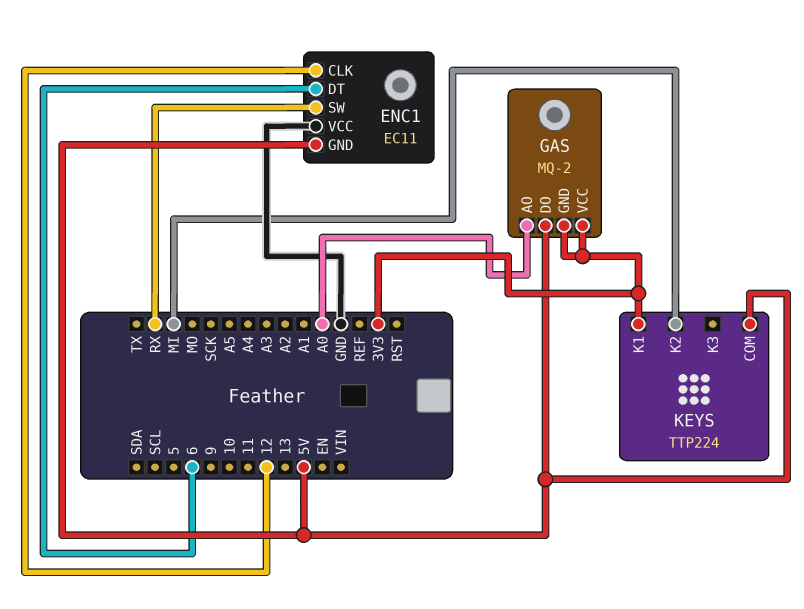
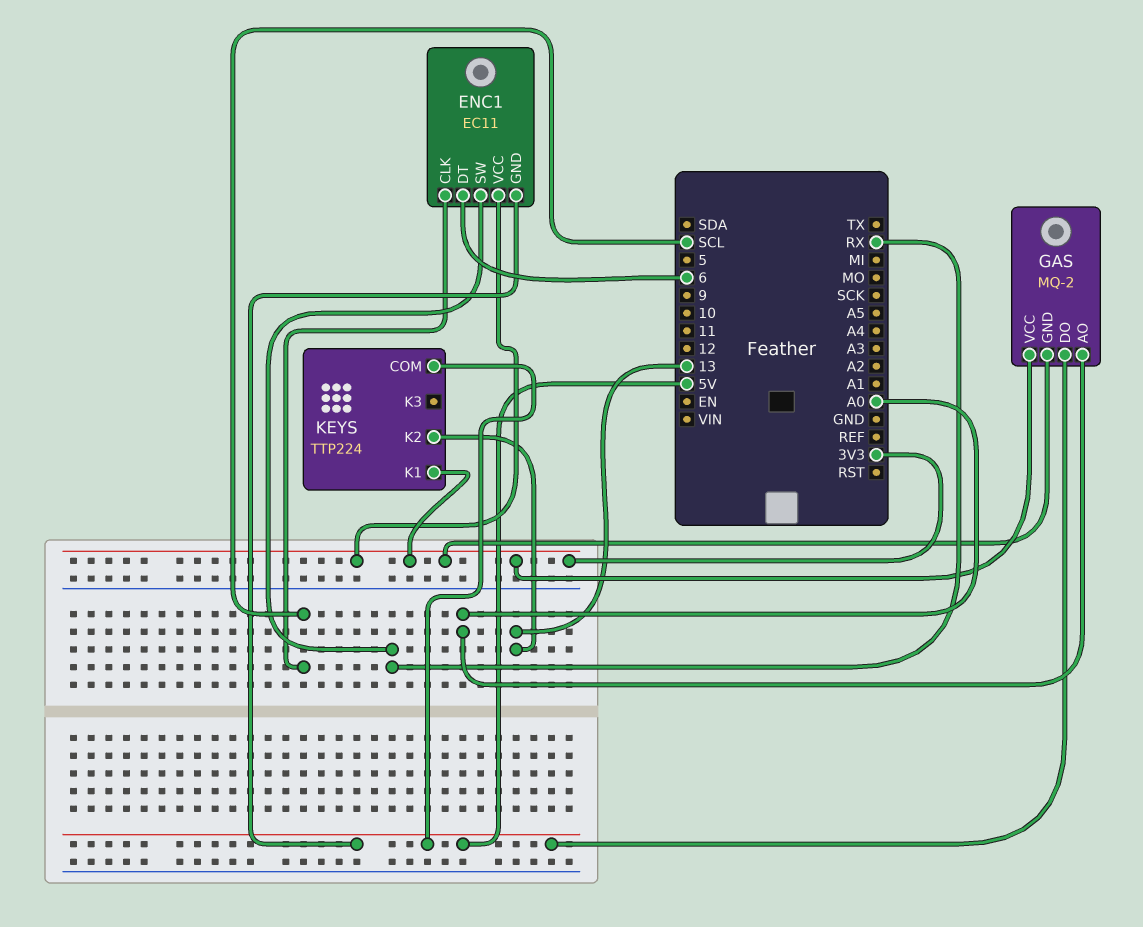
ENC1 pin CLK: 12 -> SCL
ENC1 pin VCC: GND -> 3V3
KEYS pin K2: MI -> 13

